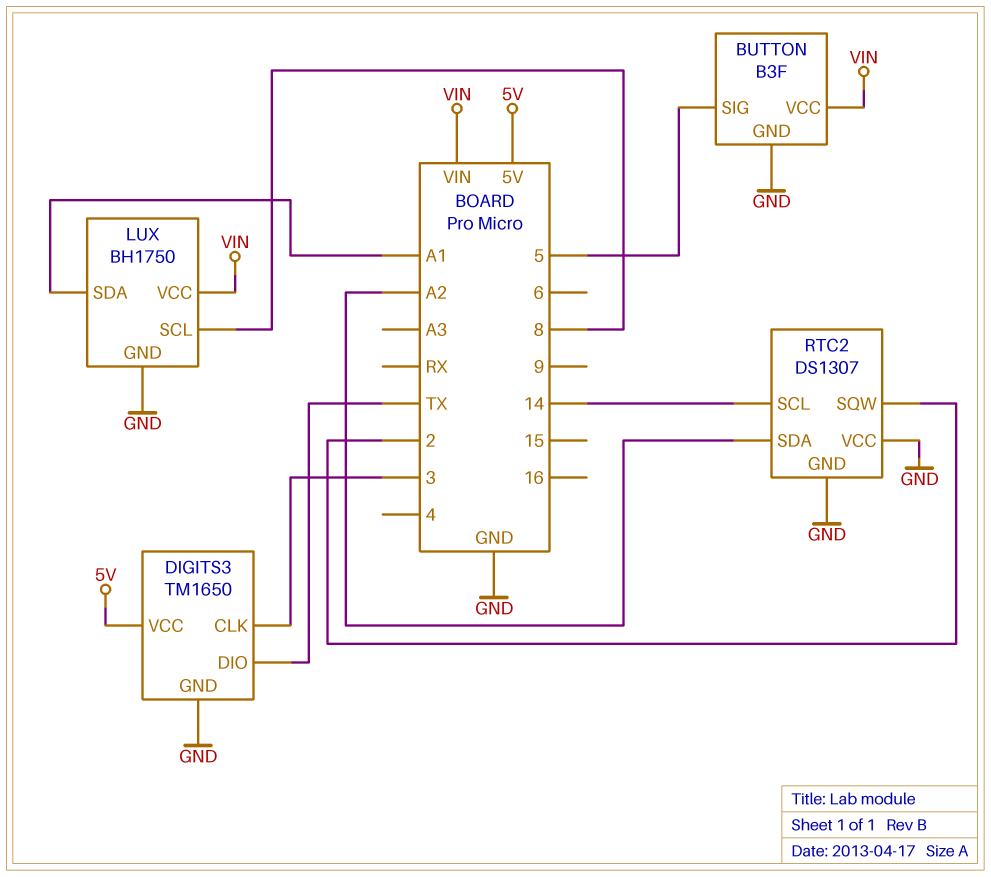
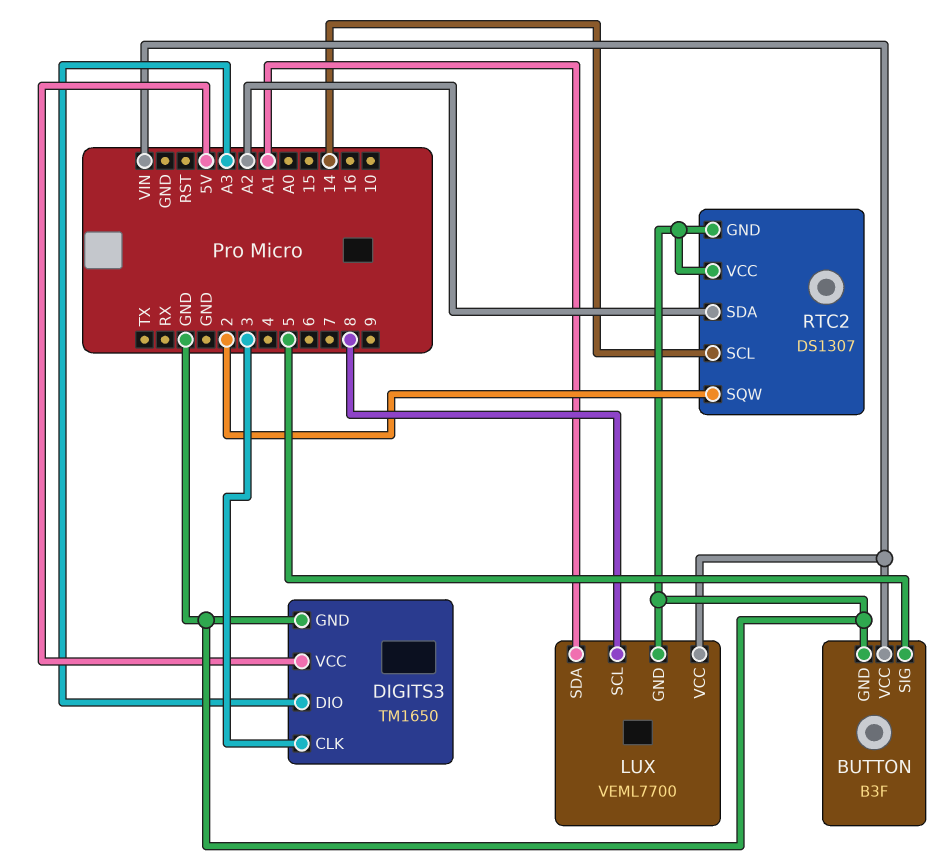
DIGITS3 pin DIO: TX -> A3
LUX: BH1750 -> VEML7700

